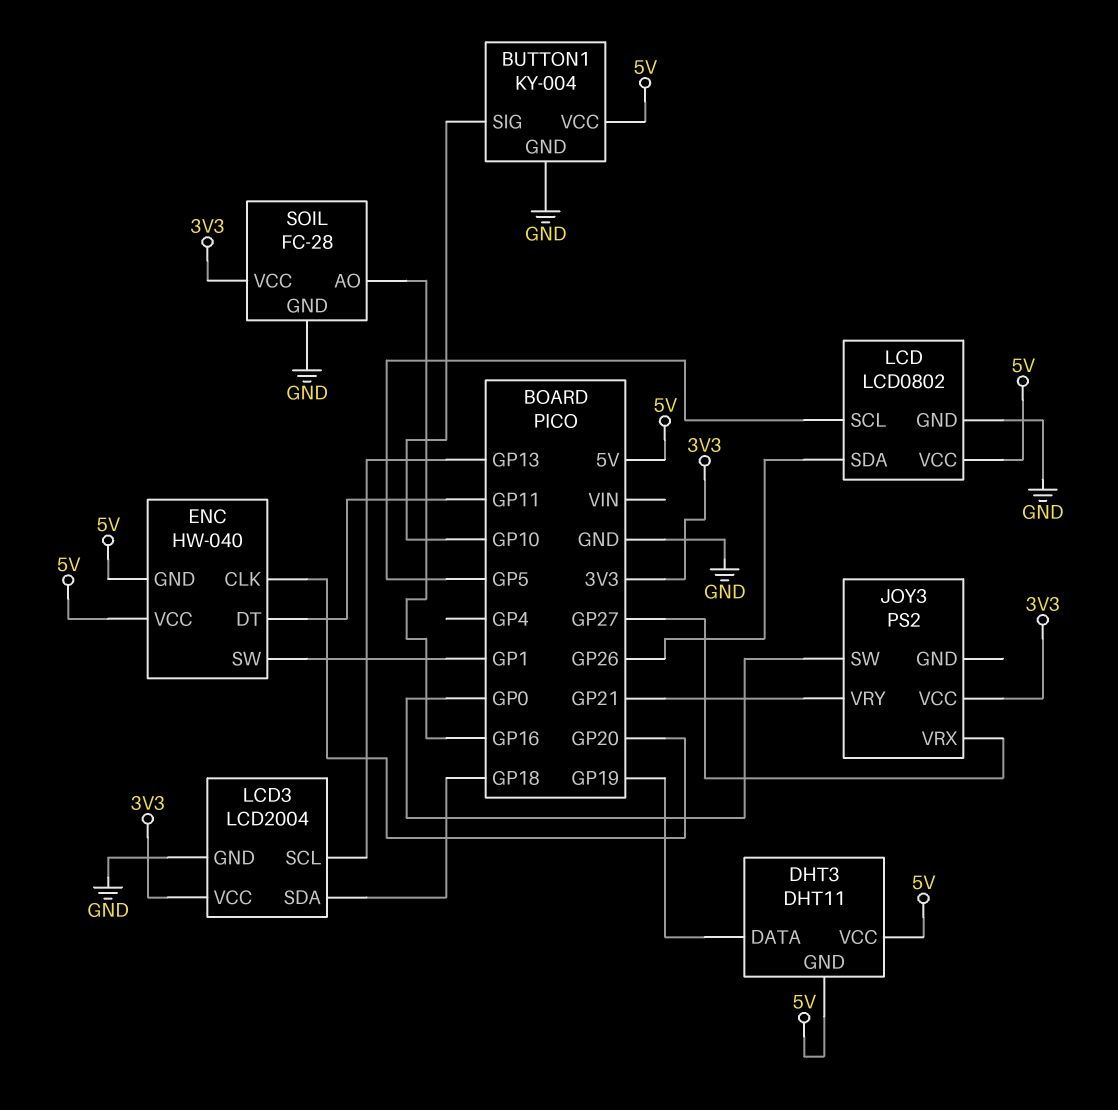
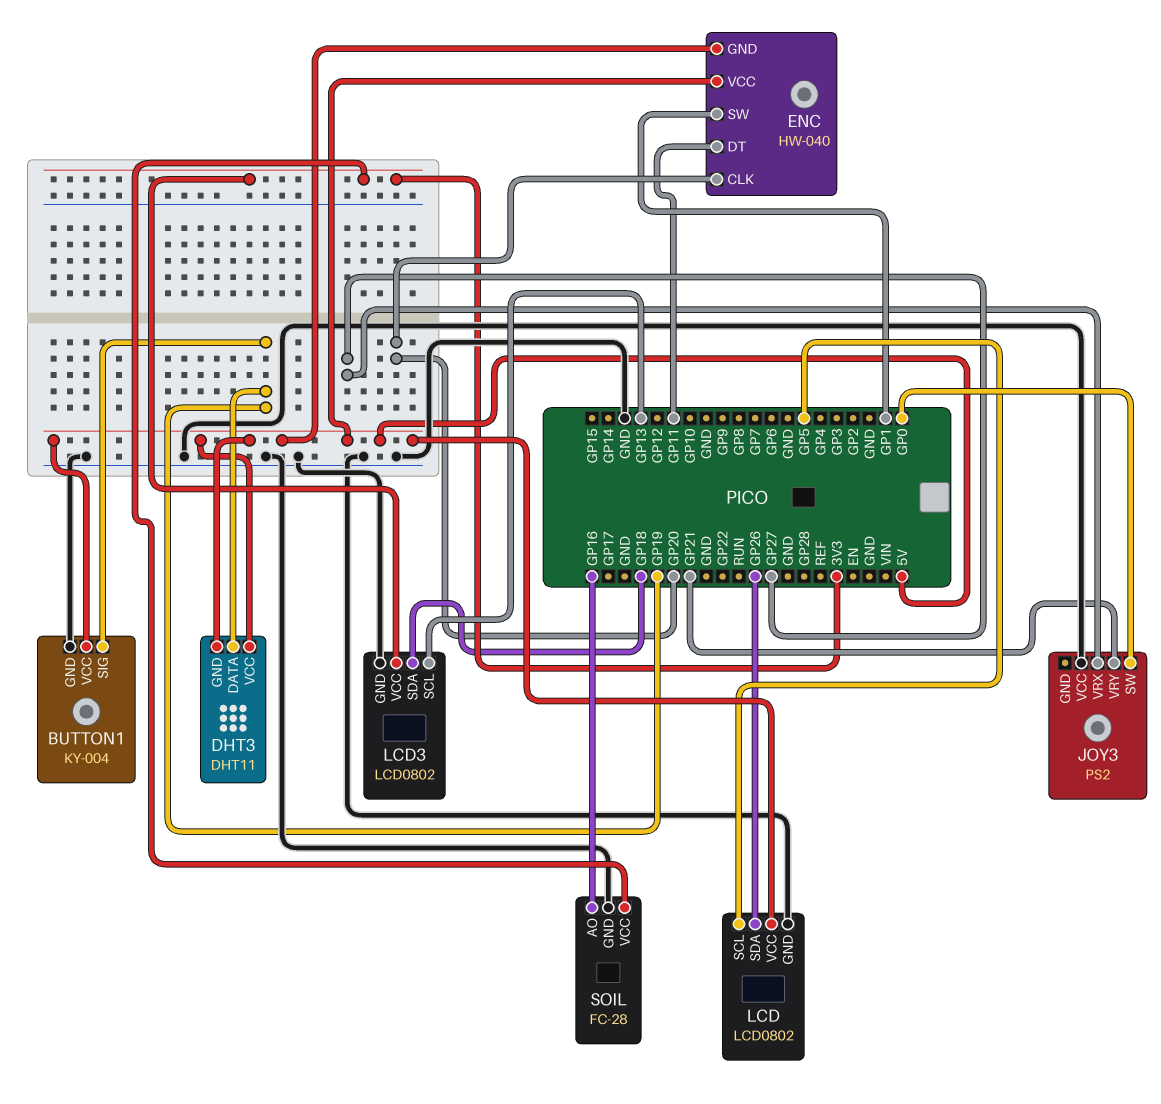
BUTTON1 pin SIG: GP10 -> GP19
JOY3 pin VCC: 3V3 -> GND
LCD3: LCD2004 -> LCD0802

